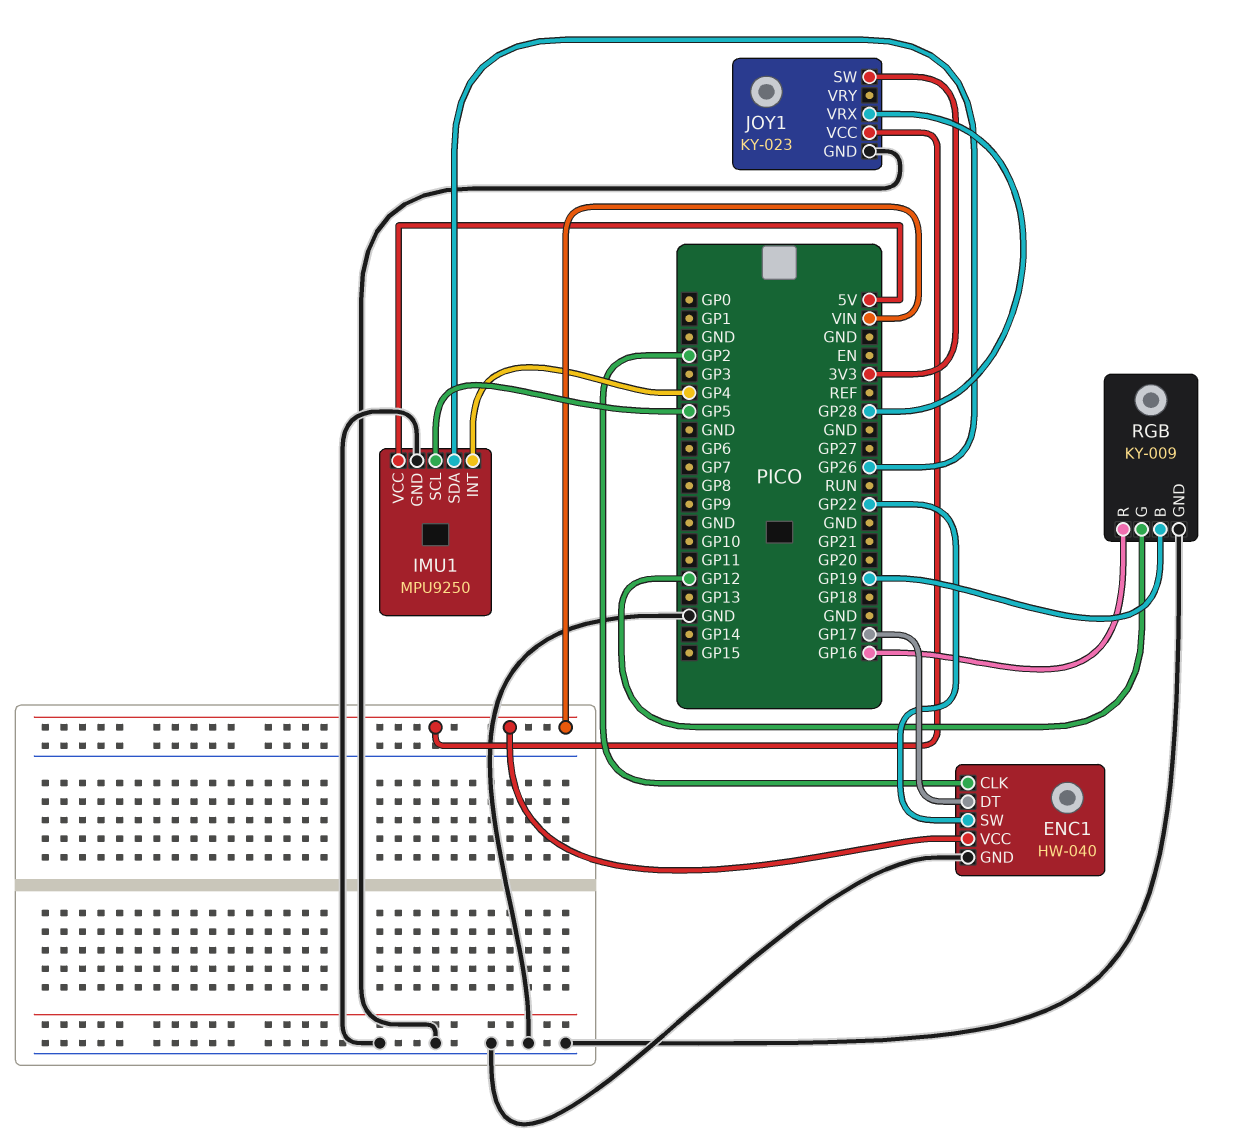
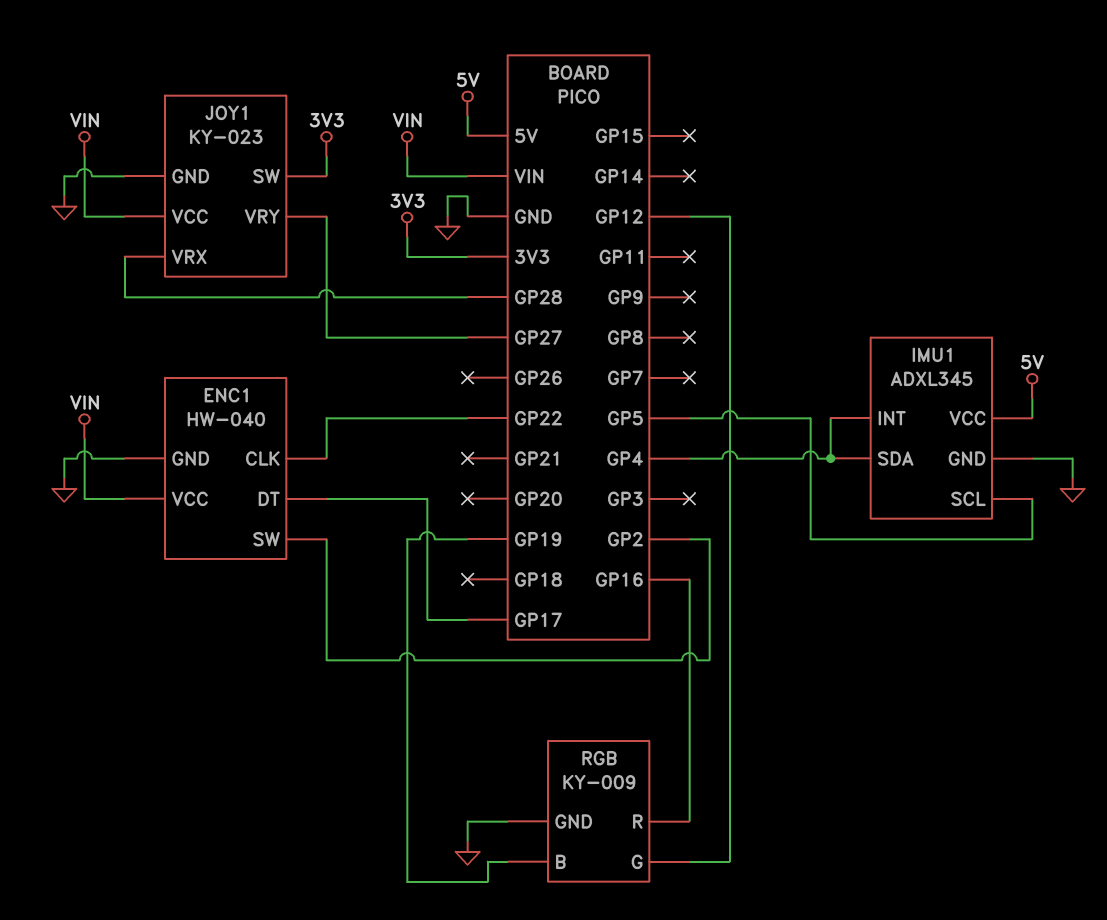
ENC1 pin CLK: GP2 -> GP22
ENC1 pin SW: GP22 -> GP2
IMU1: MPU9250 -> ADXL345
IMU1 pin SDA: GP26 -> GP4
JOY1 pin VRY: none -> GP27

